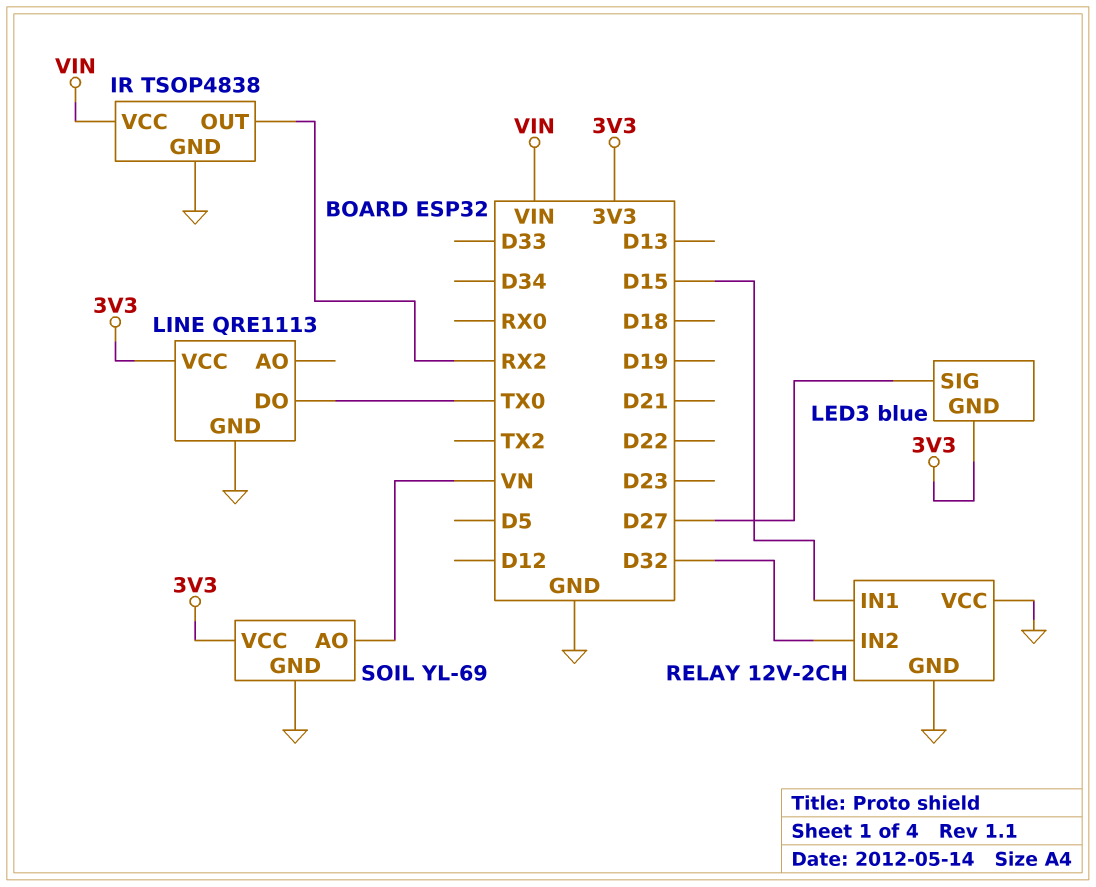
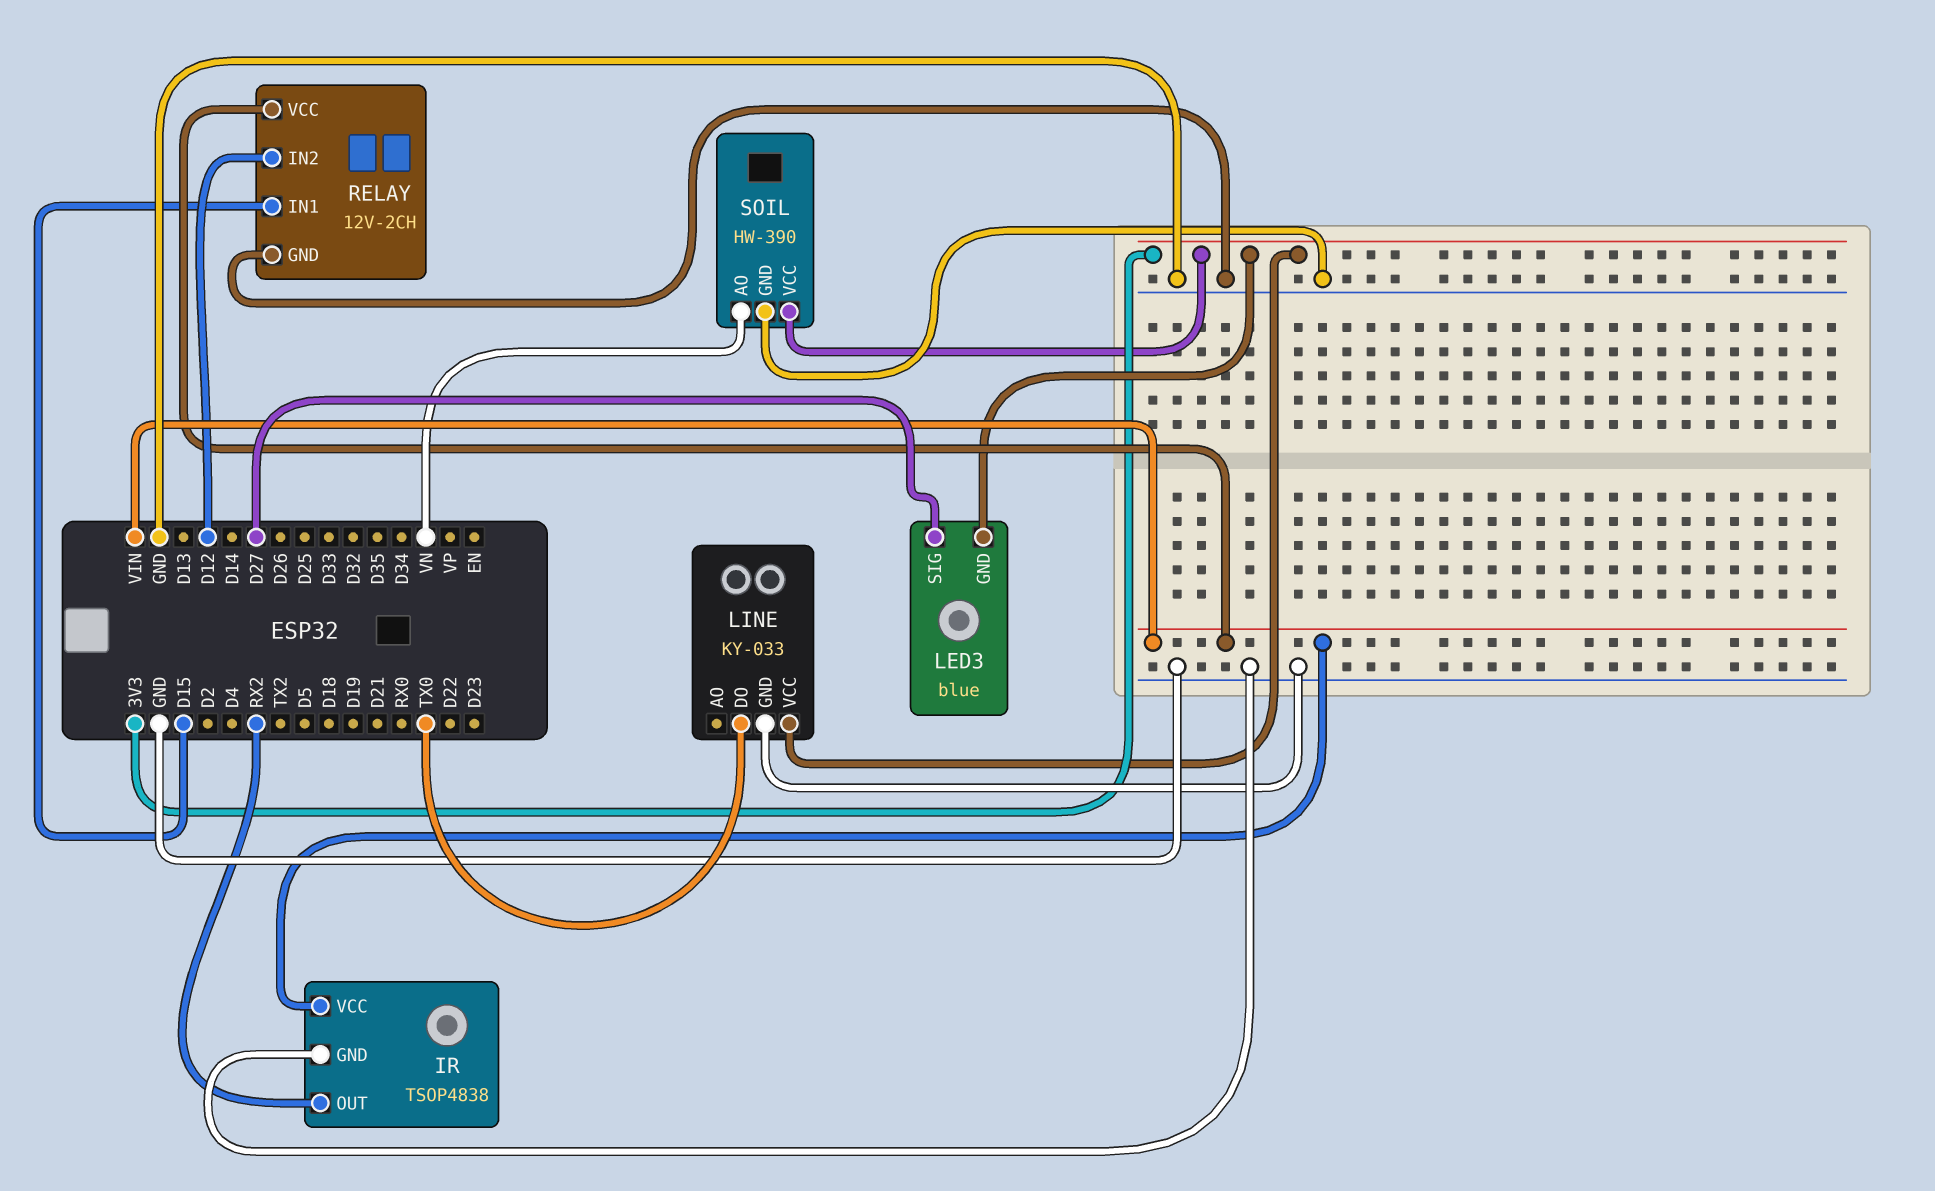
LINE: QRE1113 -> KY-033
RELAY pin IN2: D32 -> D12
RELAY pin VCC: GND -> VIN
SOIL: YL-69 -> HW-390

